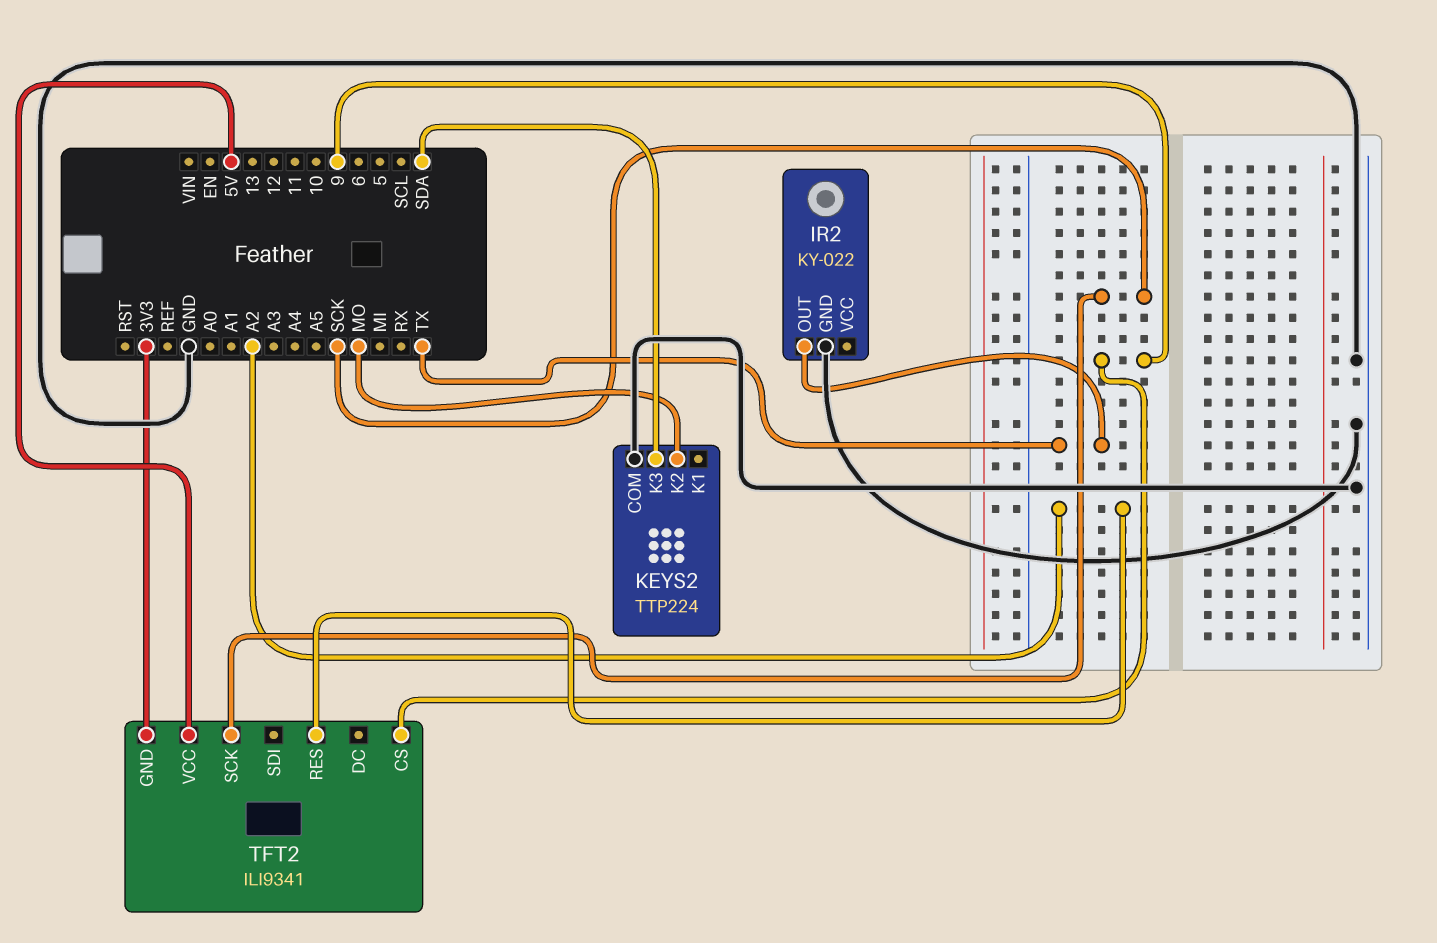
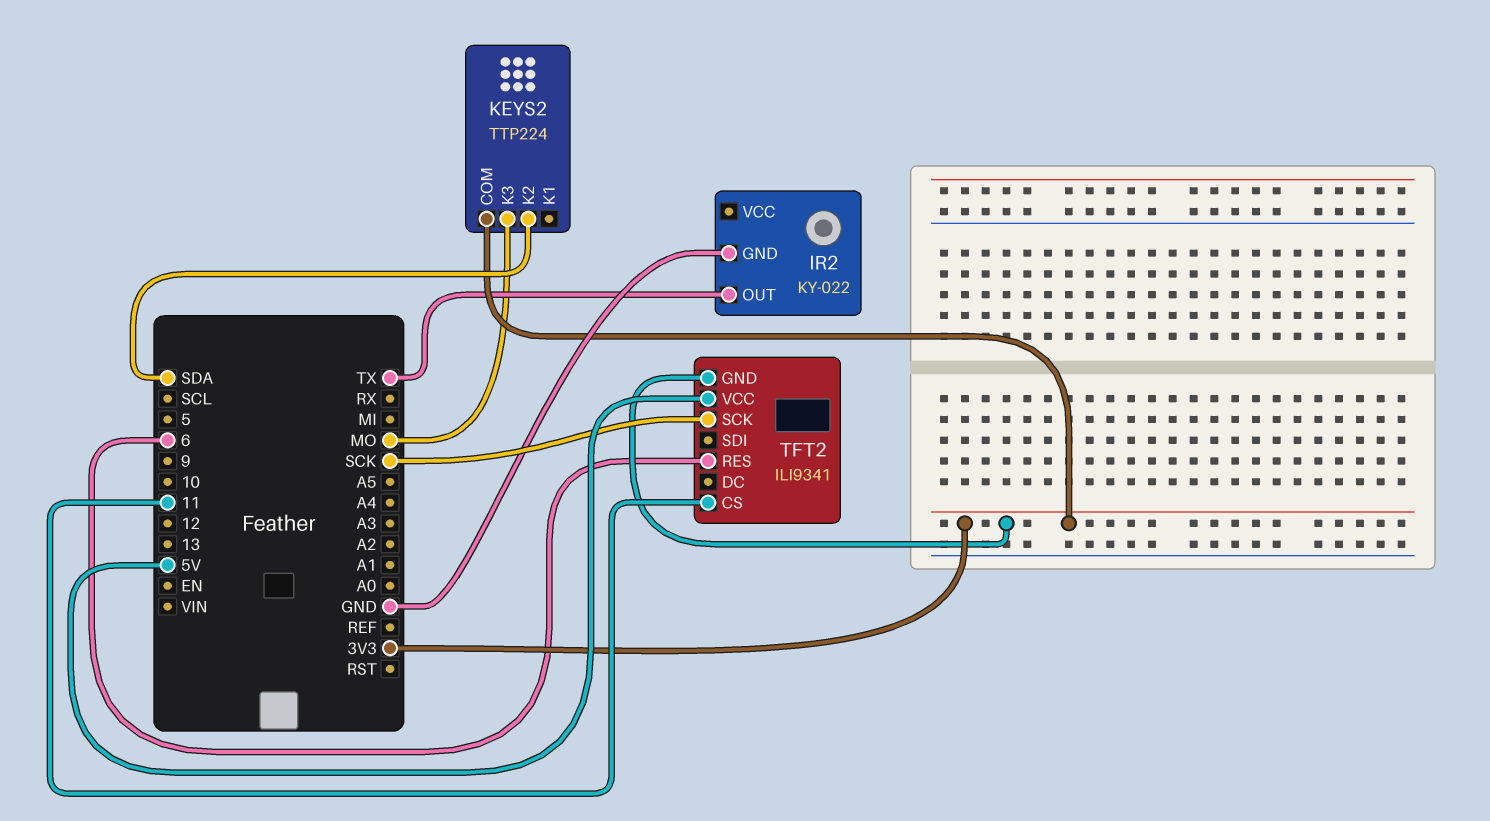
KEYS2 pin COM: GND -> 3V3
KEYS2 pin K2: MO -> SDA
KEYS2 pin K3: SDA -> MO
TFT2 pin CS: 9 -> 11
TFT2 pin RES: A2 -> 6

